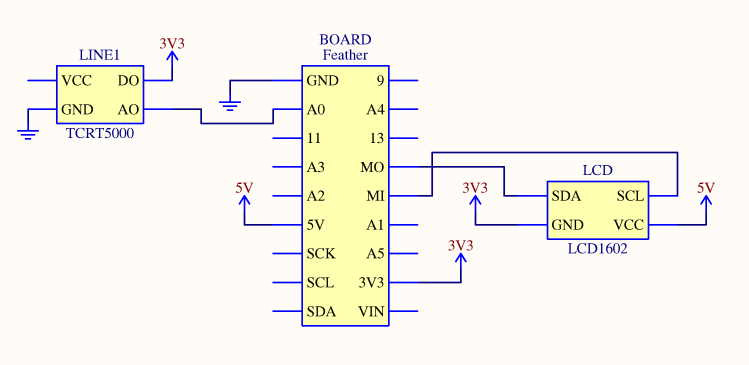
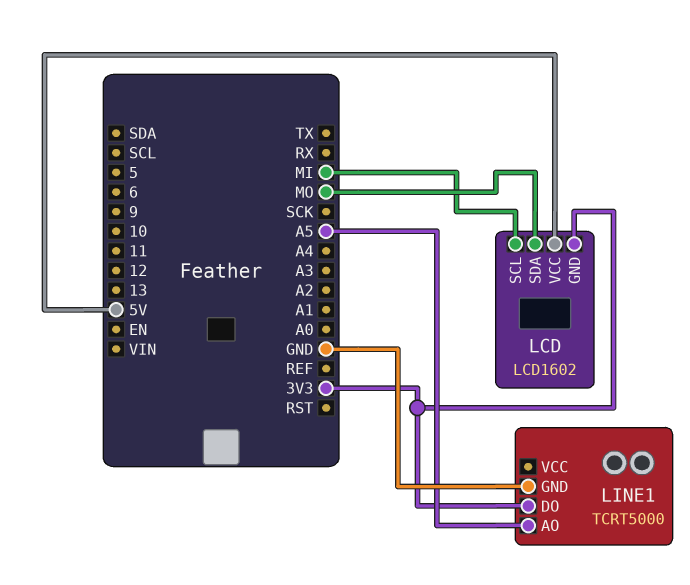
LINE1 pin AO: A0 -> A5

